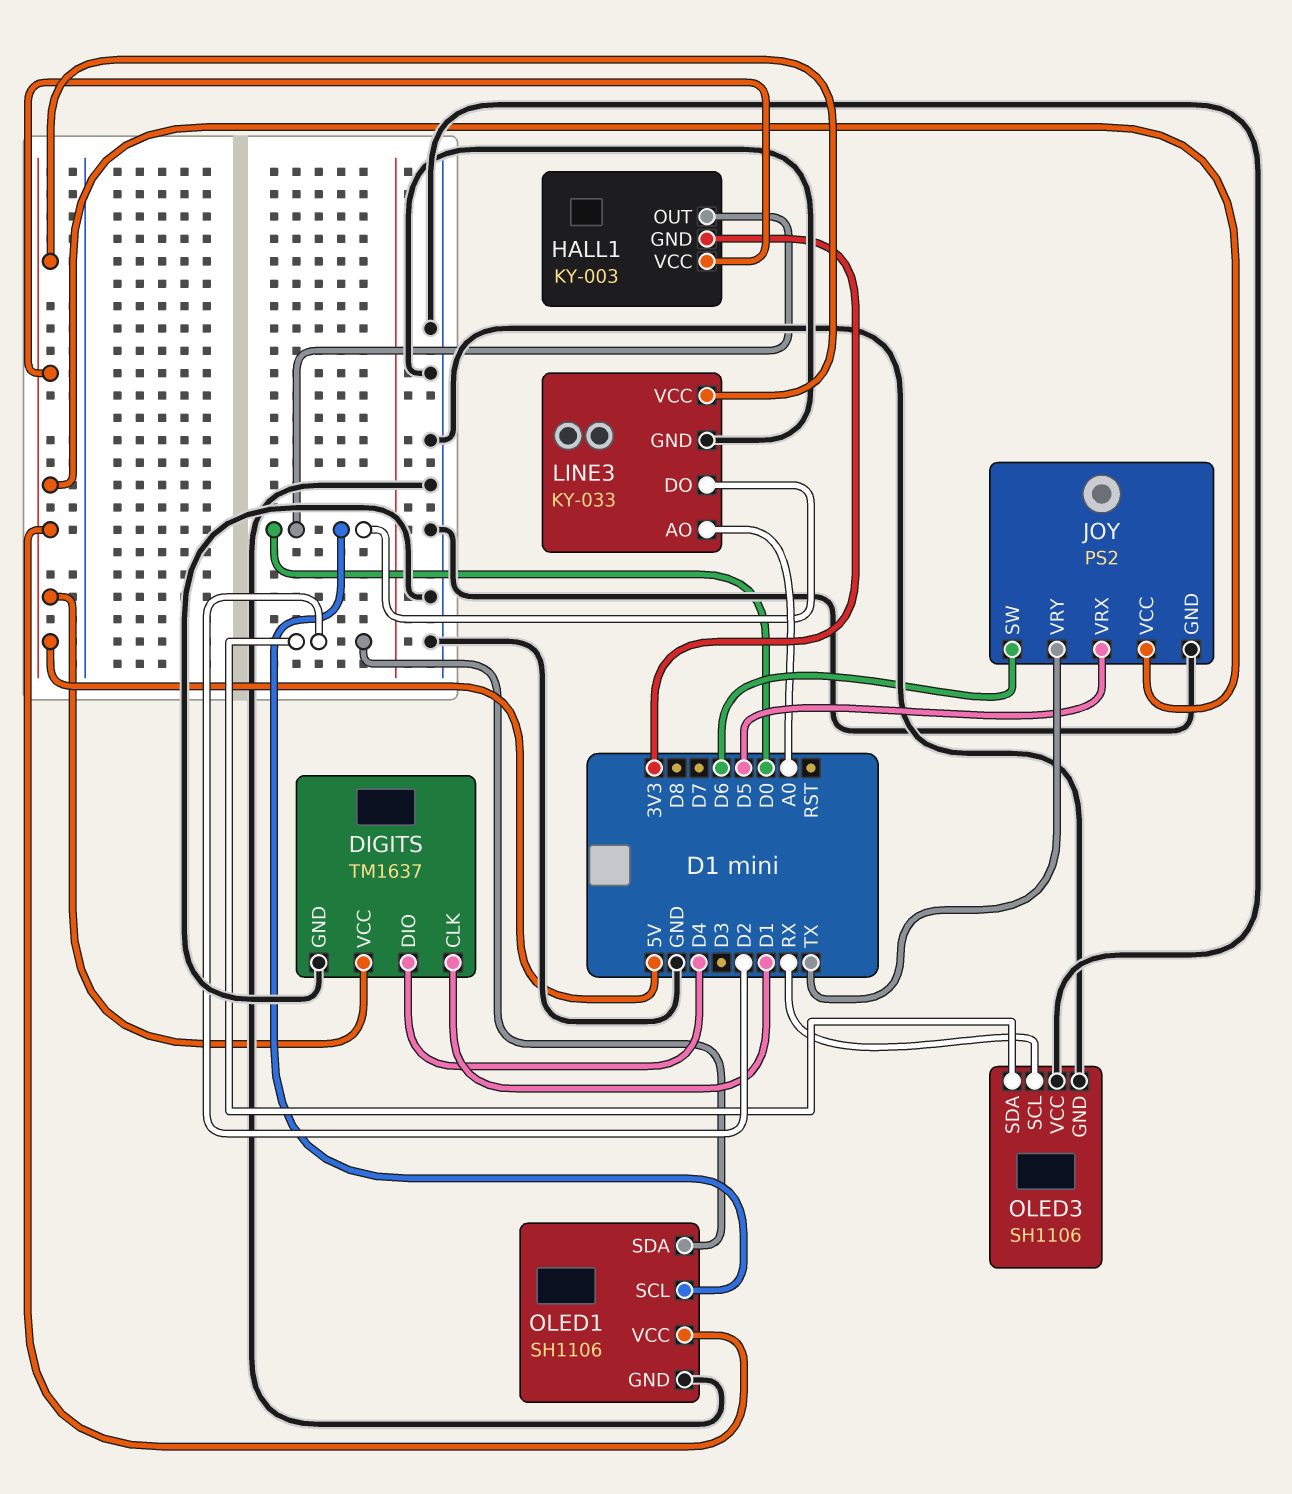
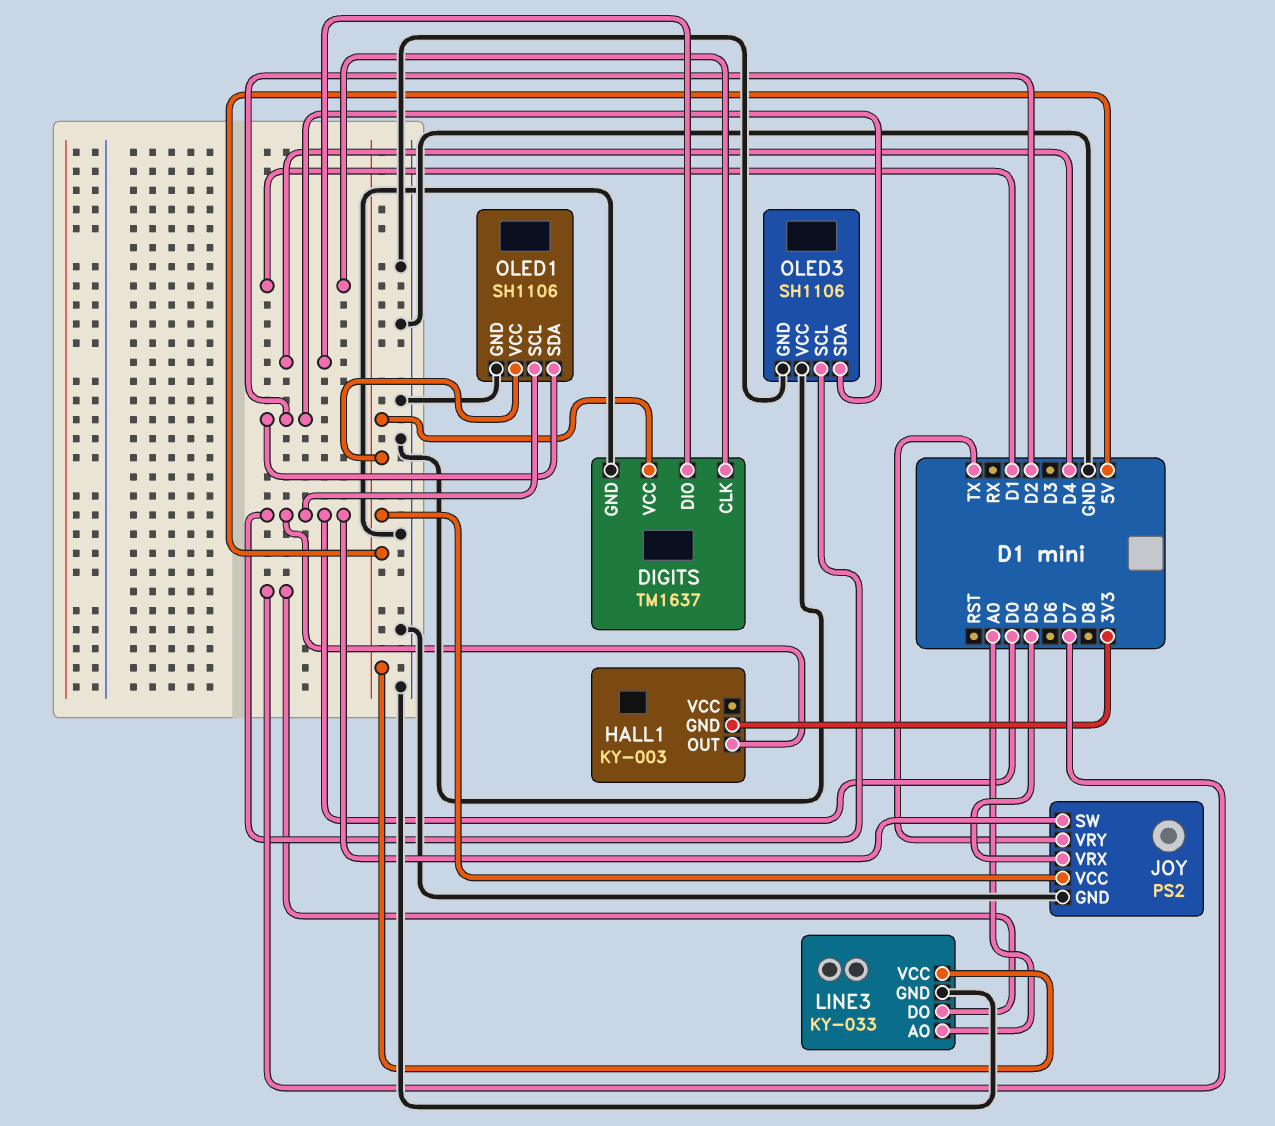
HALL1 pin VCC: 5V -> none
JOY pin SW: D6 -> D0
LINE3 pin DO: D0 -> D7
OLED3 pin SCL: RX -> D0

